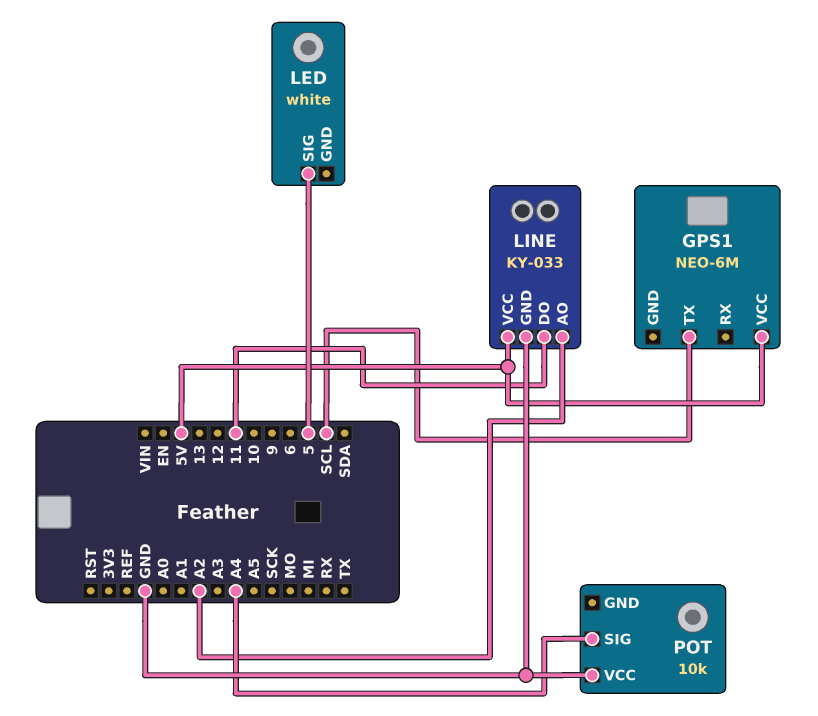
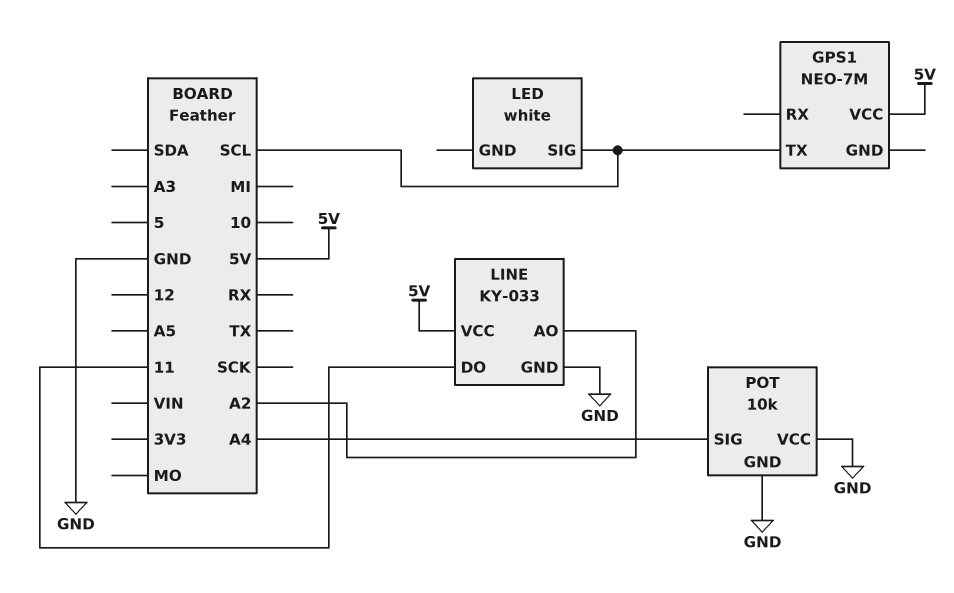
GPS1: NEO-6M -> NEO-7M
LED pin SIG: 5 -> SCL
POT pin GND: none -> GND

